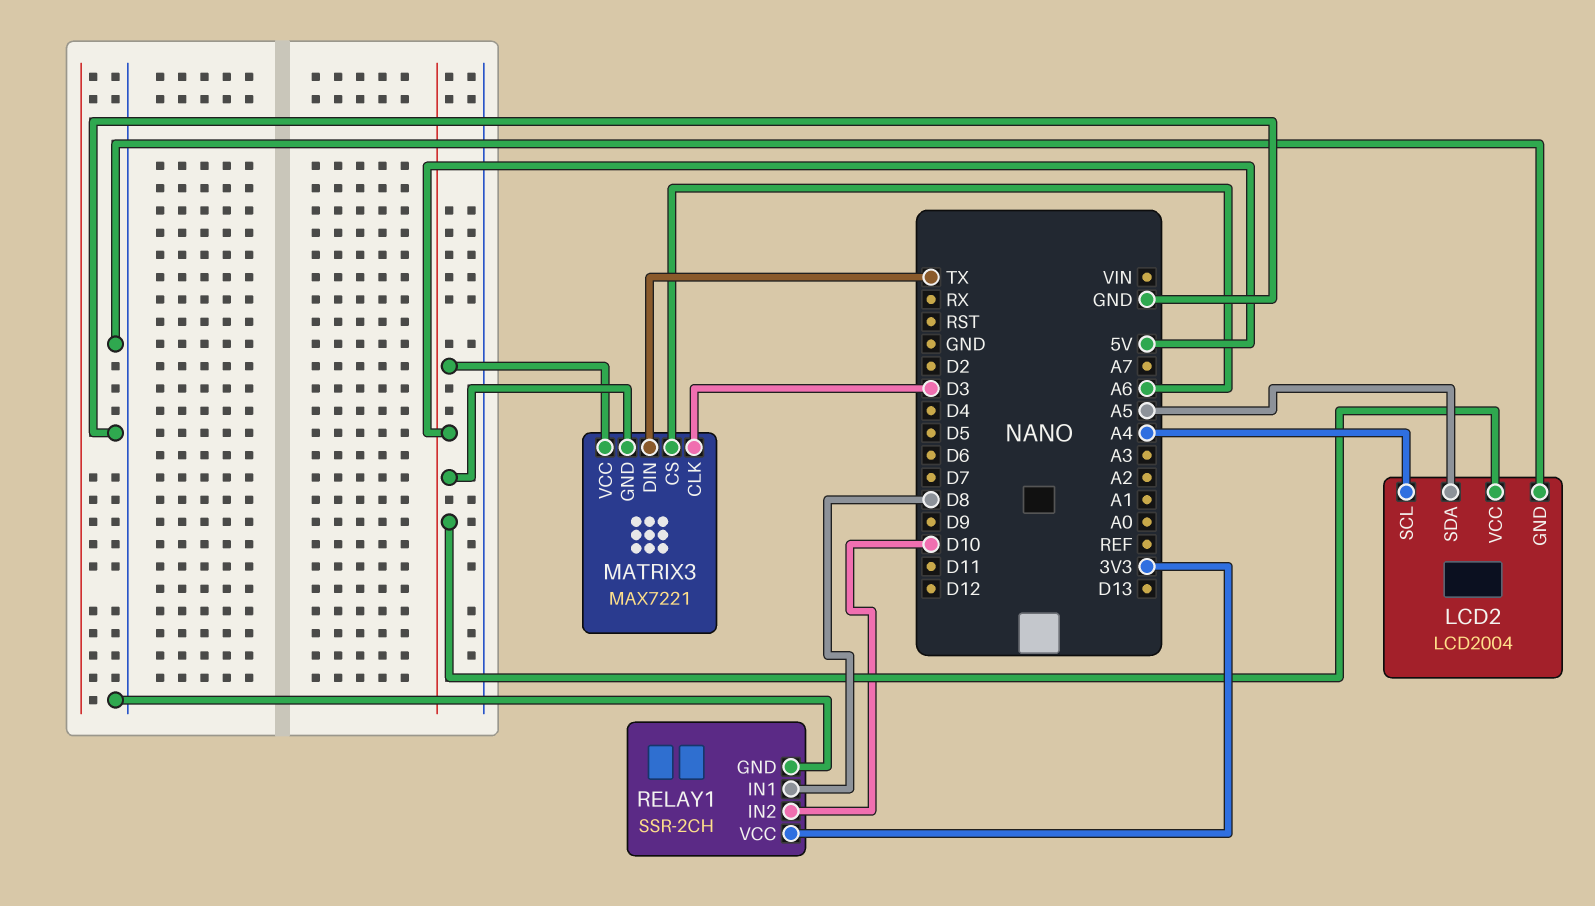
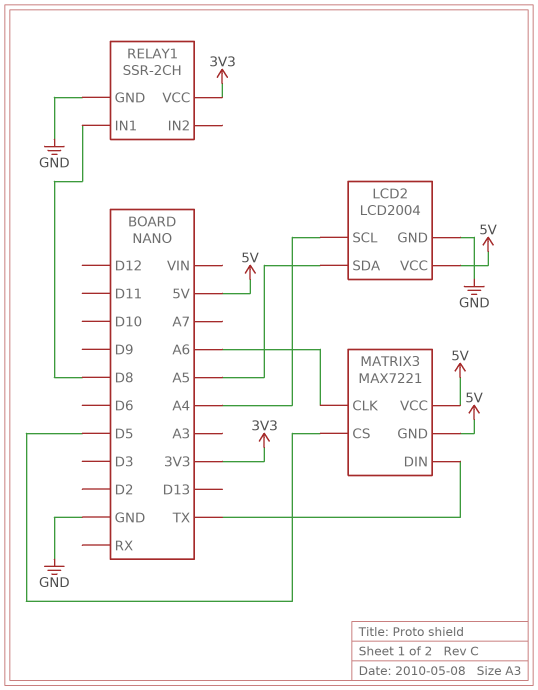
MATRIX3 pin CLK: D3 -> A6
MATRIX3 pin CS: A6 -> D5
RELAY1 pin IN2: D10 -> none

